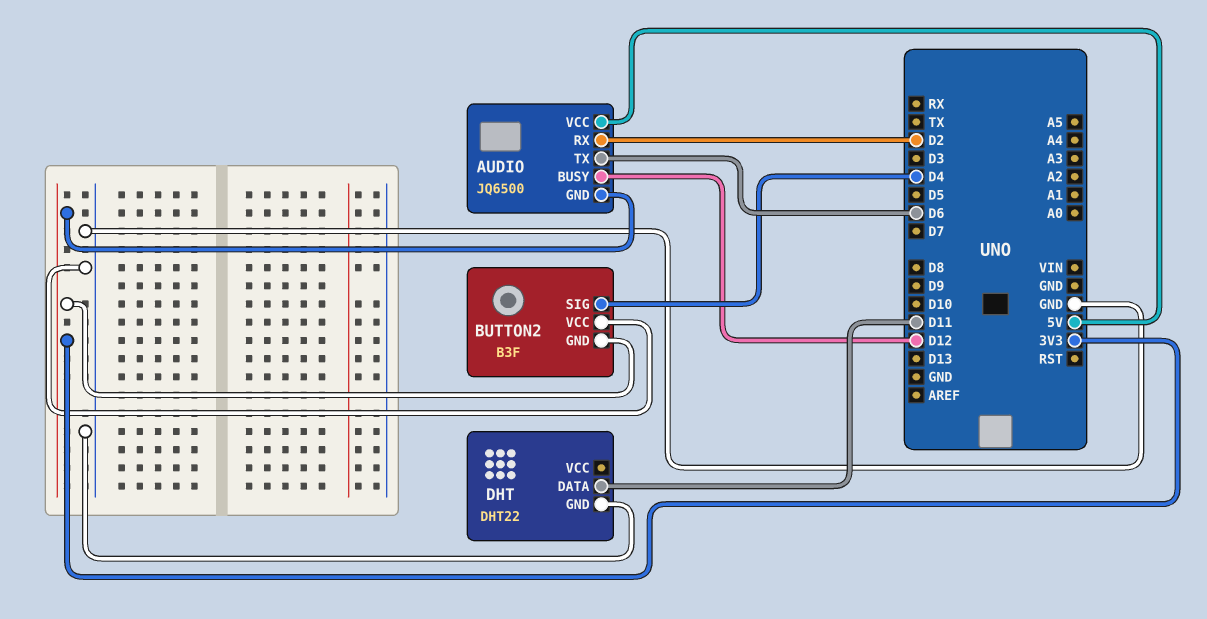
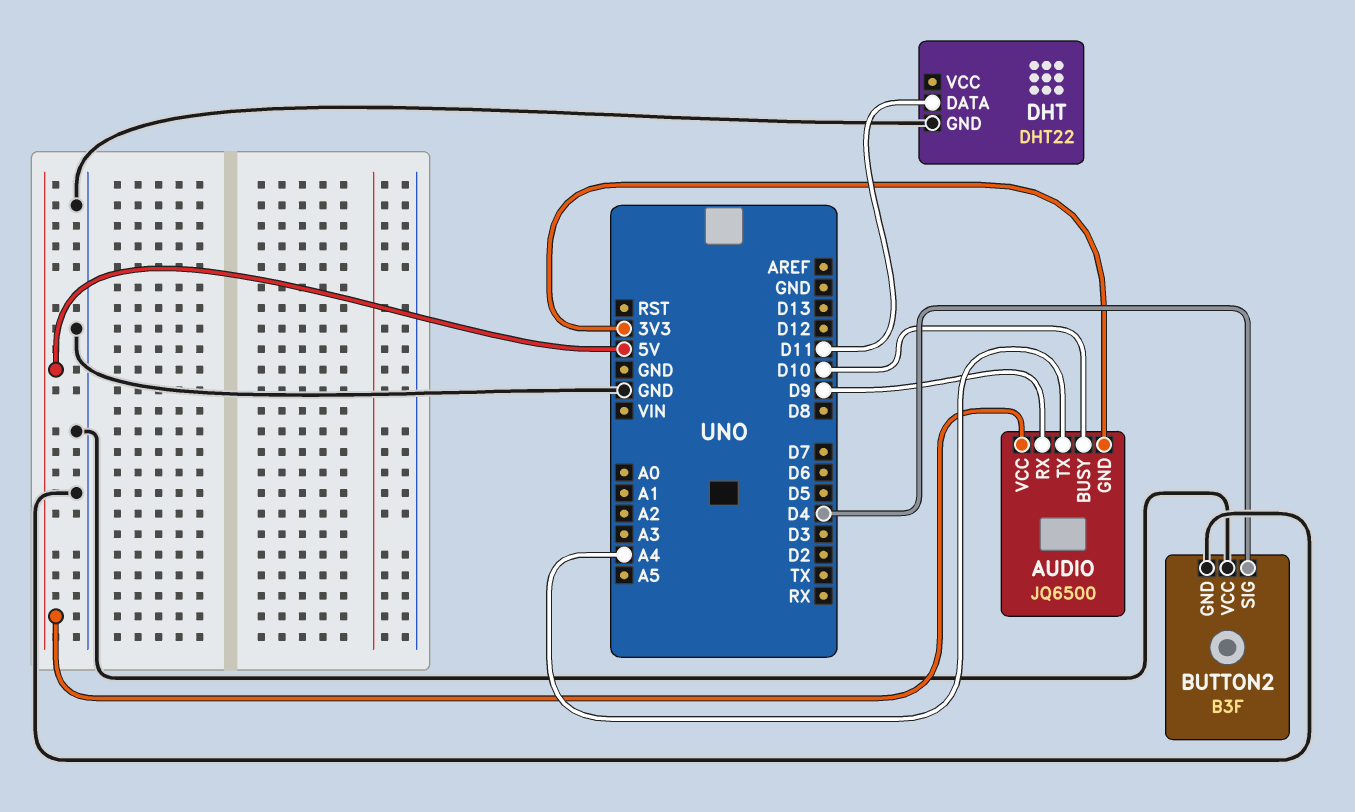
AUDIO pin BUSY: D12 -> D10
AUDIO pin RX: D2 -> D9
AUDIO pin TX: D6 -> A4
BUTTON2 pin GND: 3V3 -> GND

